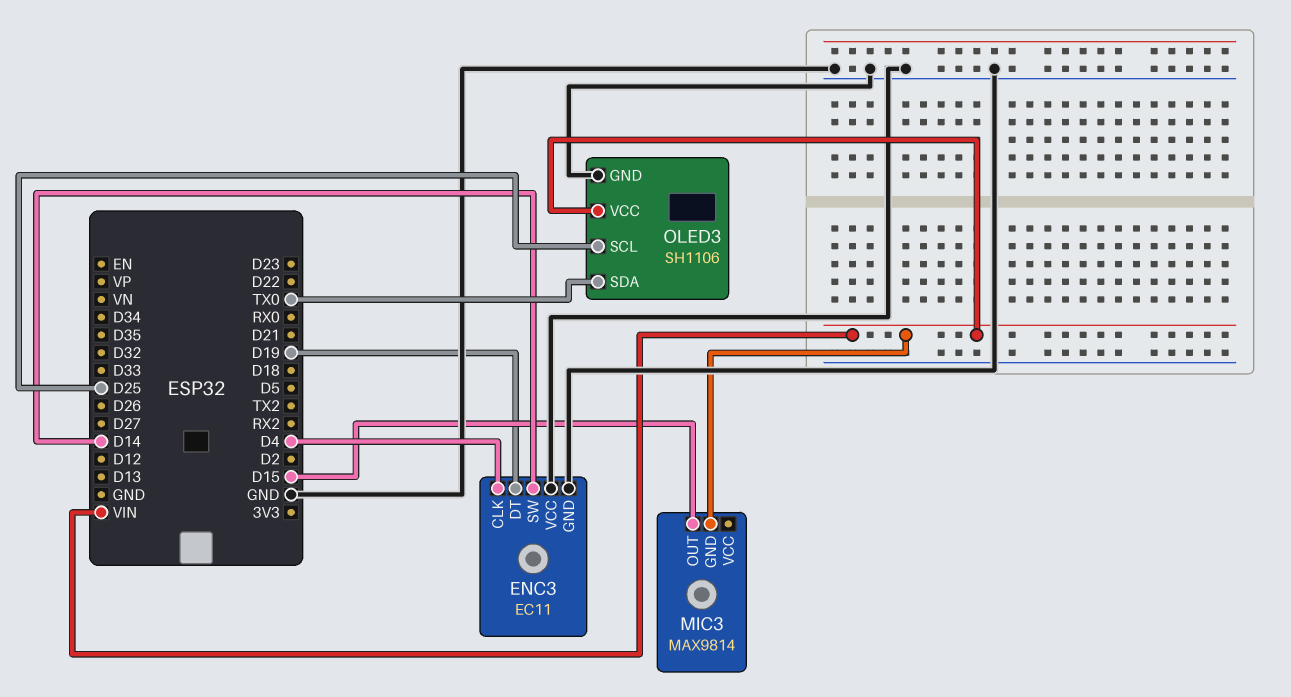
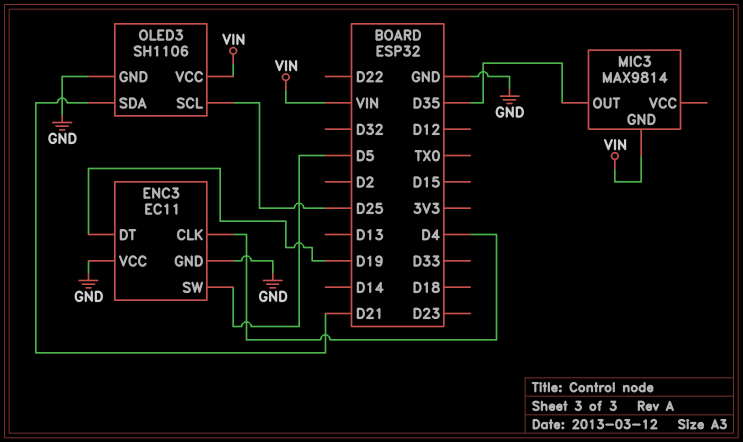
ENC3 pin SW: D14 -> D5
MIC3 pin OUT: D15 -> D35
OLED3 pin SDA: TX0 -> D21

